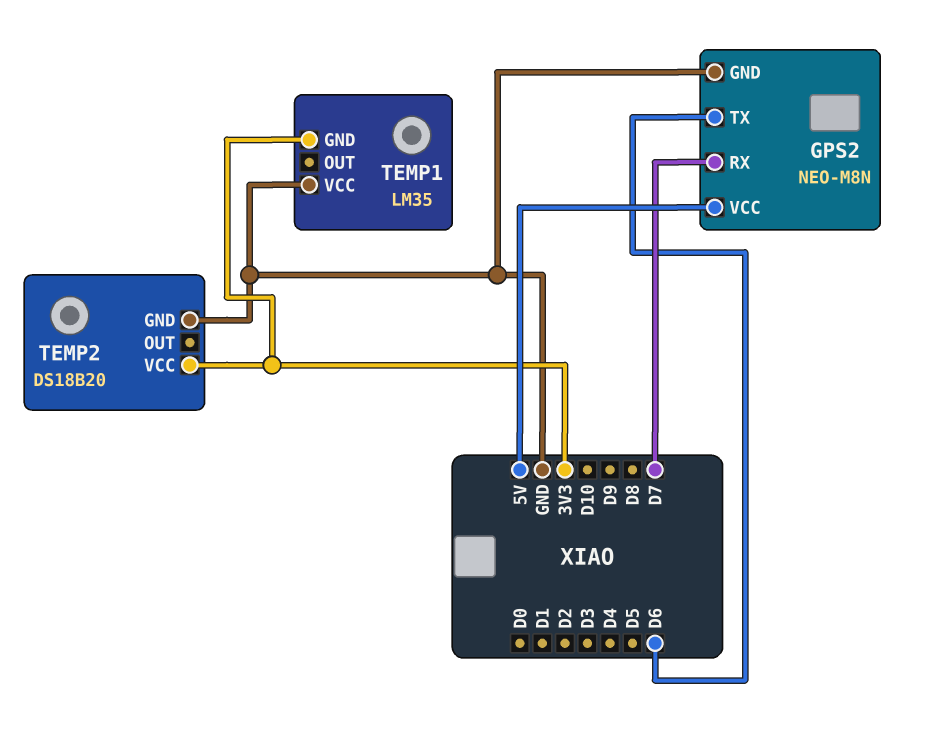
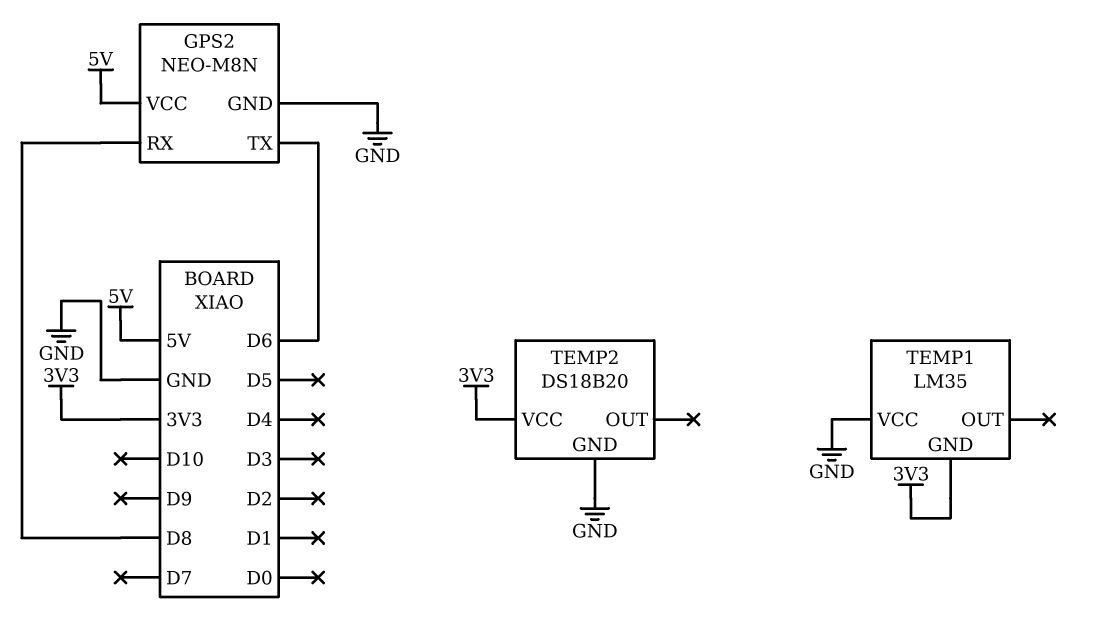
GPS2 pin RX: D7 -> D8

